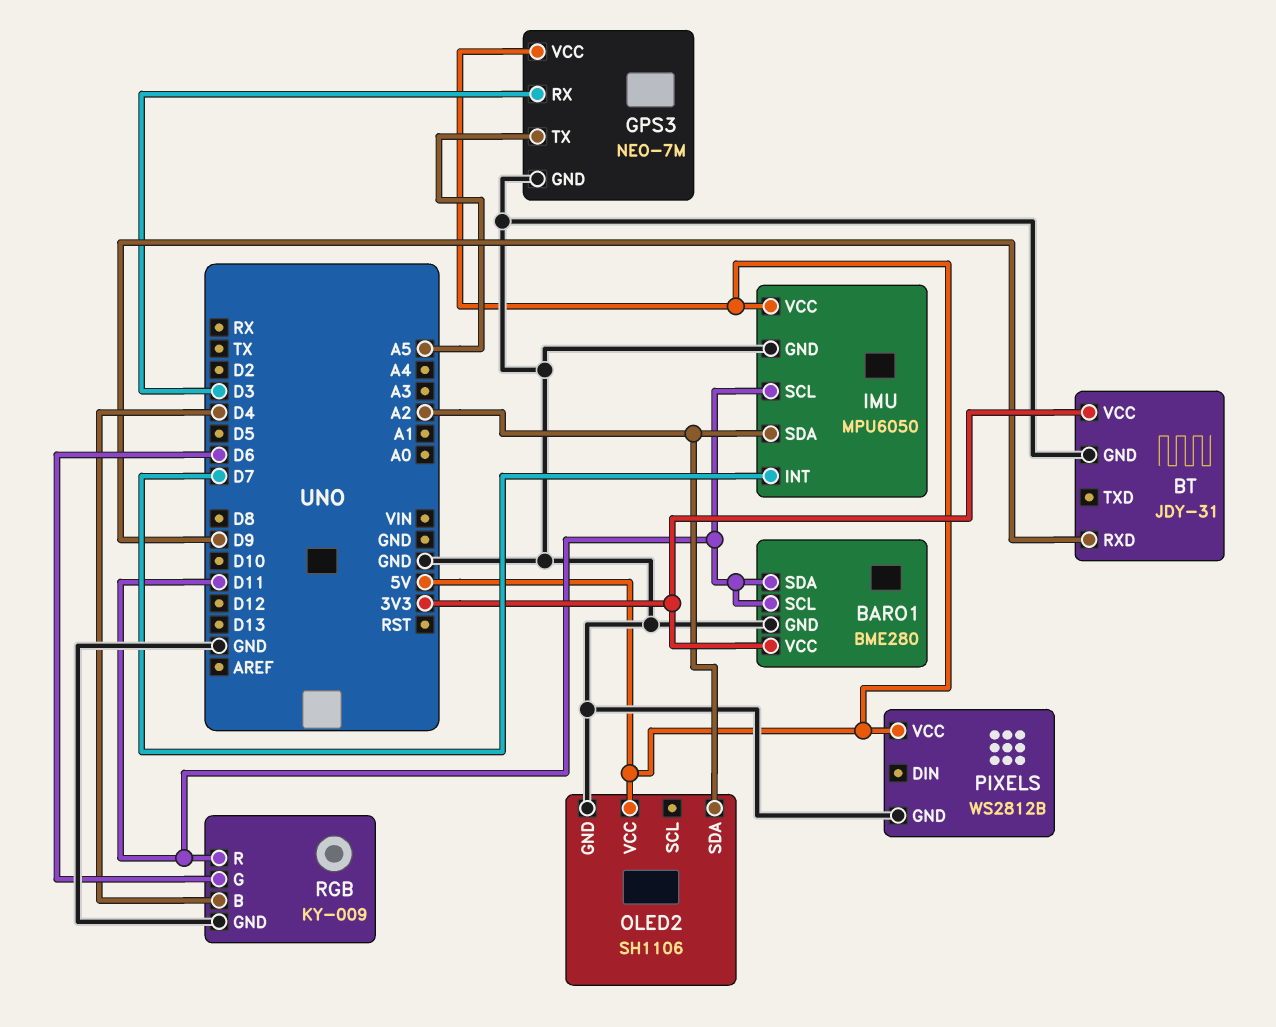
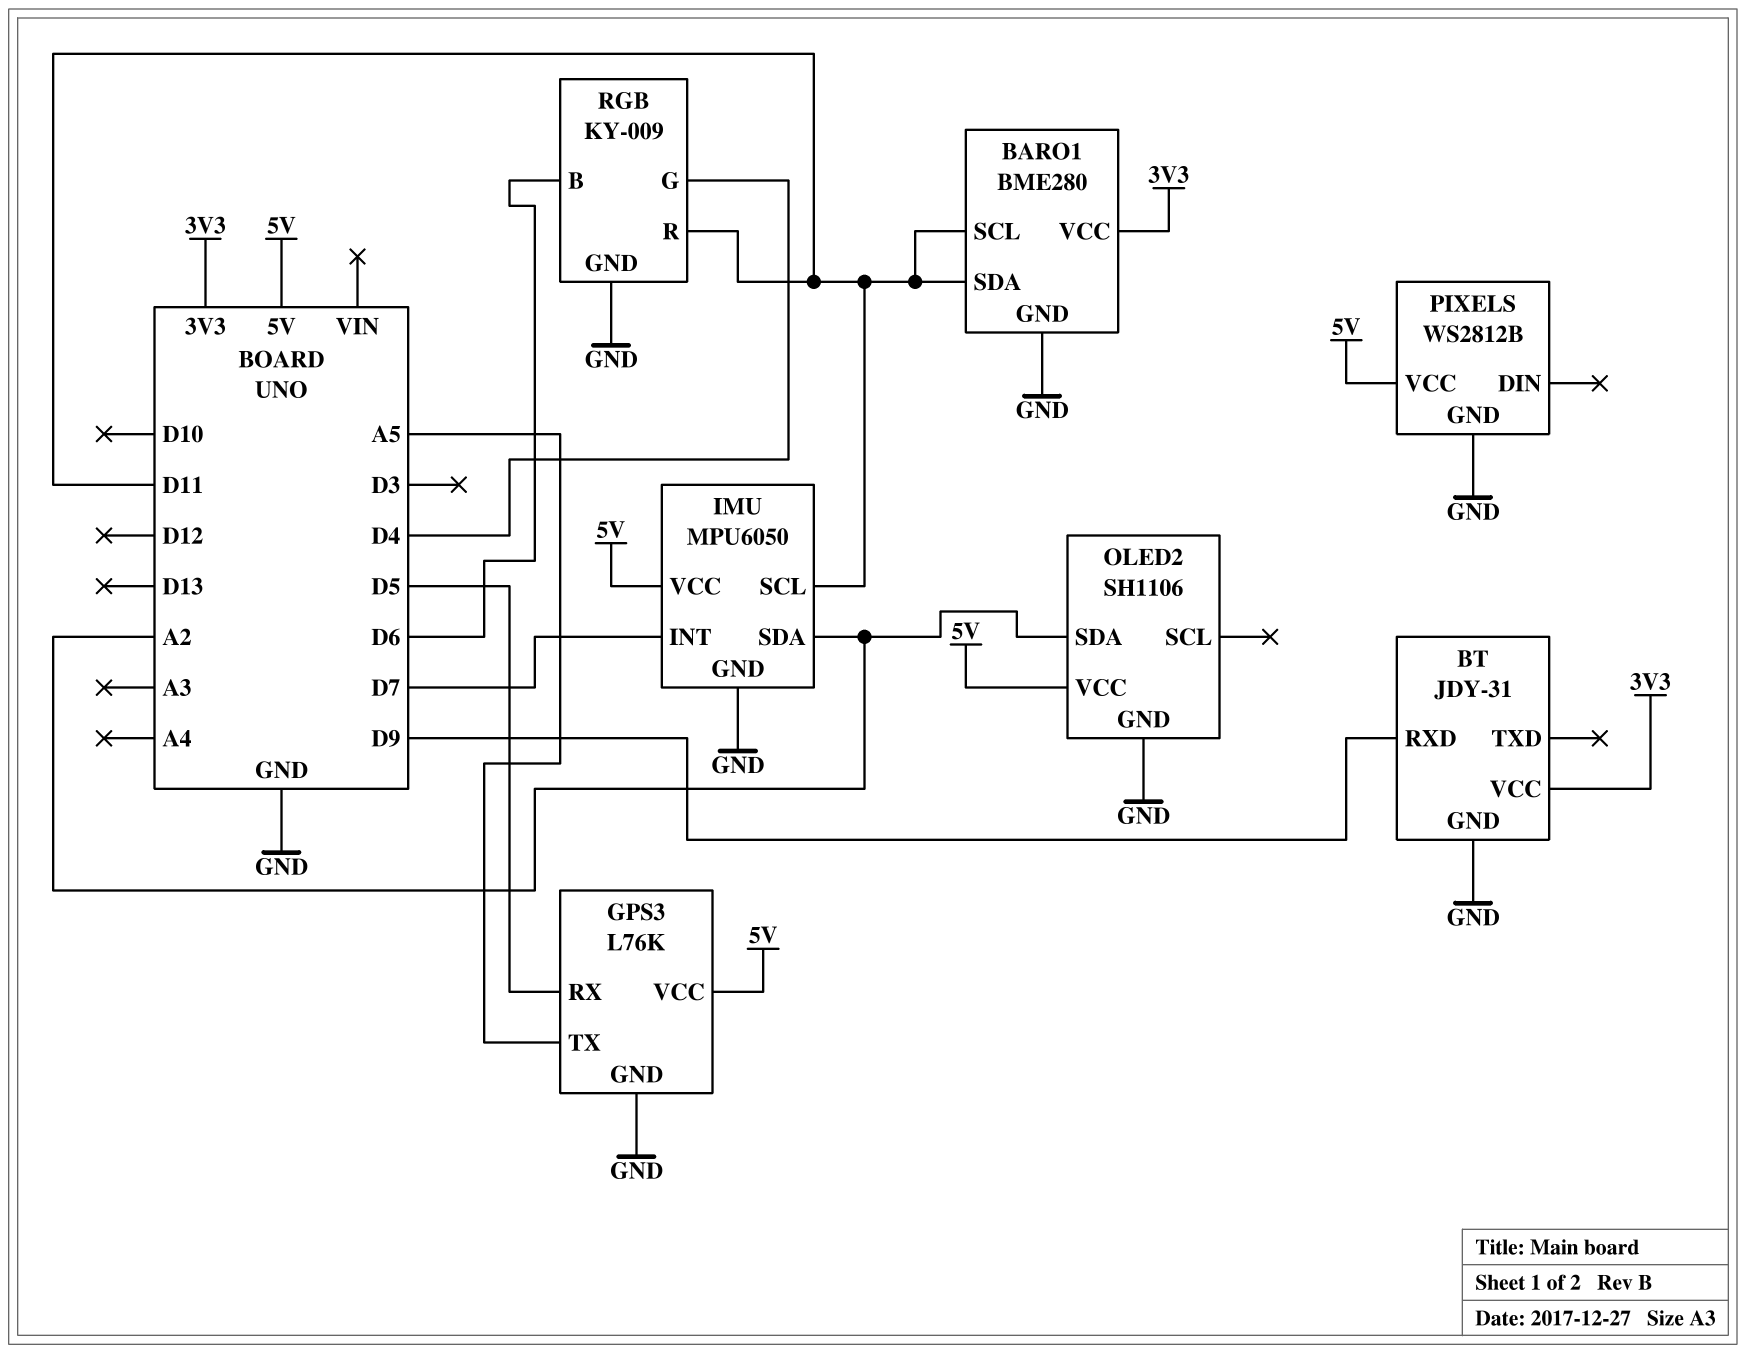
GPS3: NEO-7M -> L76K
GPS3 pin RX: D3 -> D5
RGB pin B: D4 -> D6
RGB pin G: D6 -> D4

